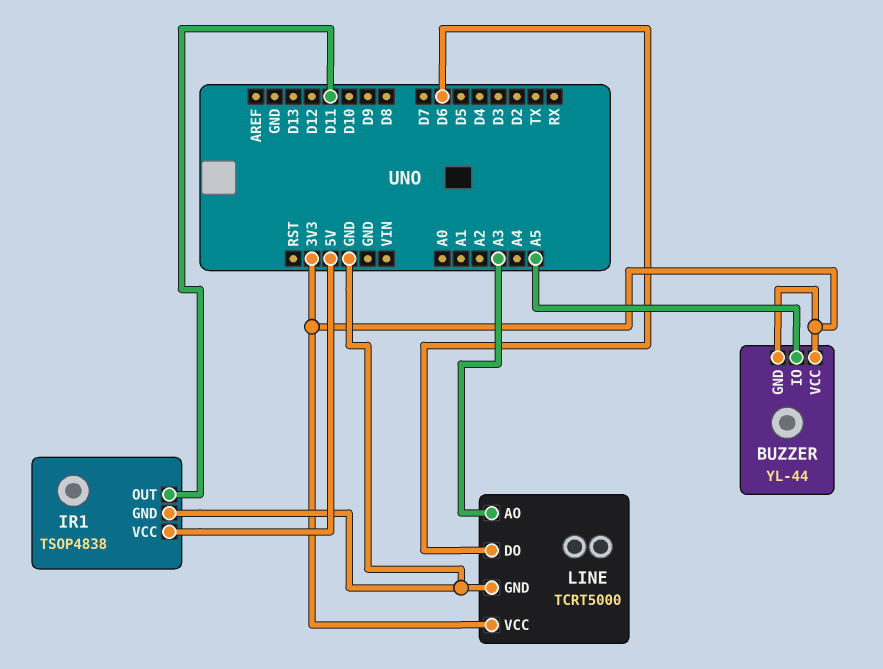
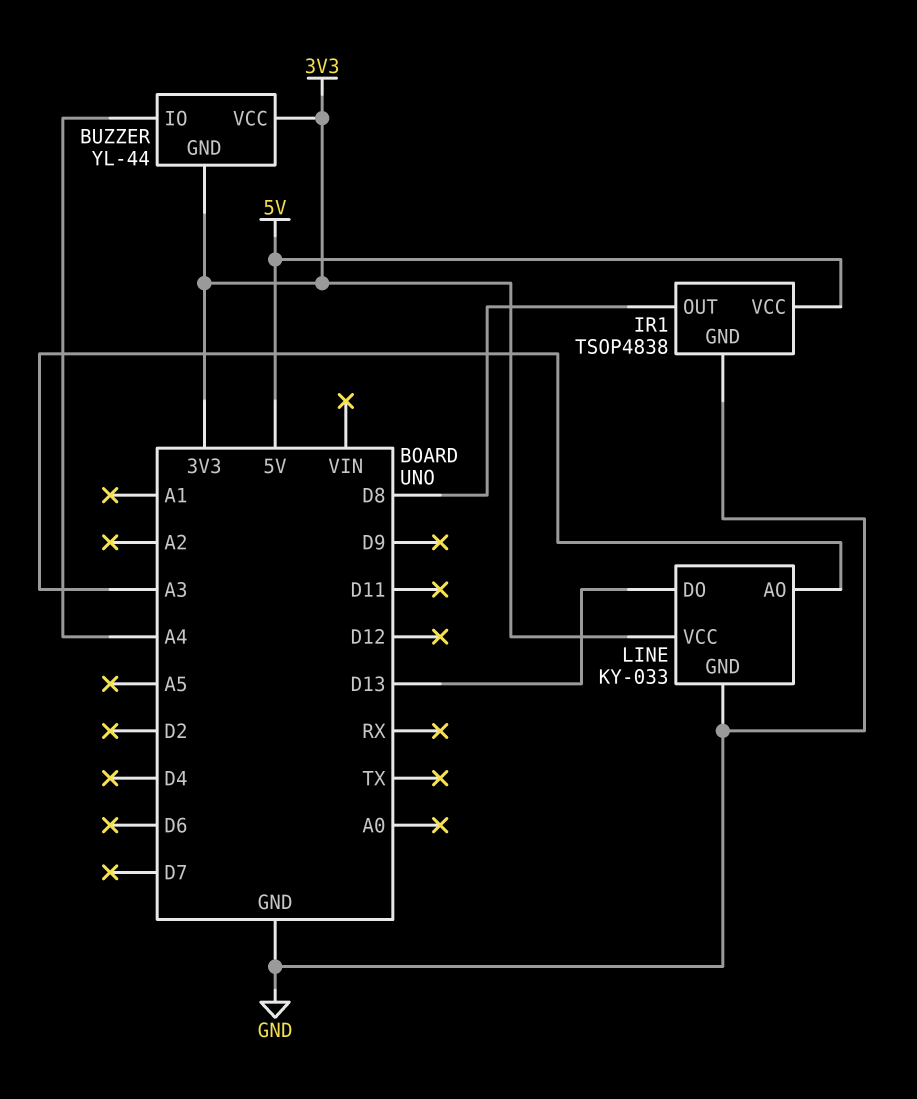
BUZZER pin IO: A5 -> A4
IR1 pin OUT: D11 -> D8
LINE: TCRT5000 -> KY-033
LINE pin DO: D6 -> D13

